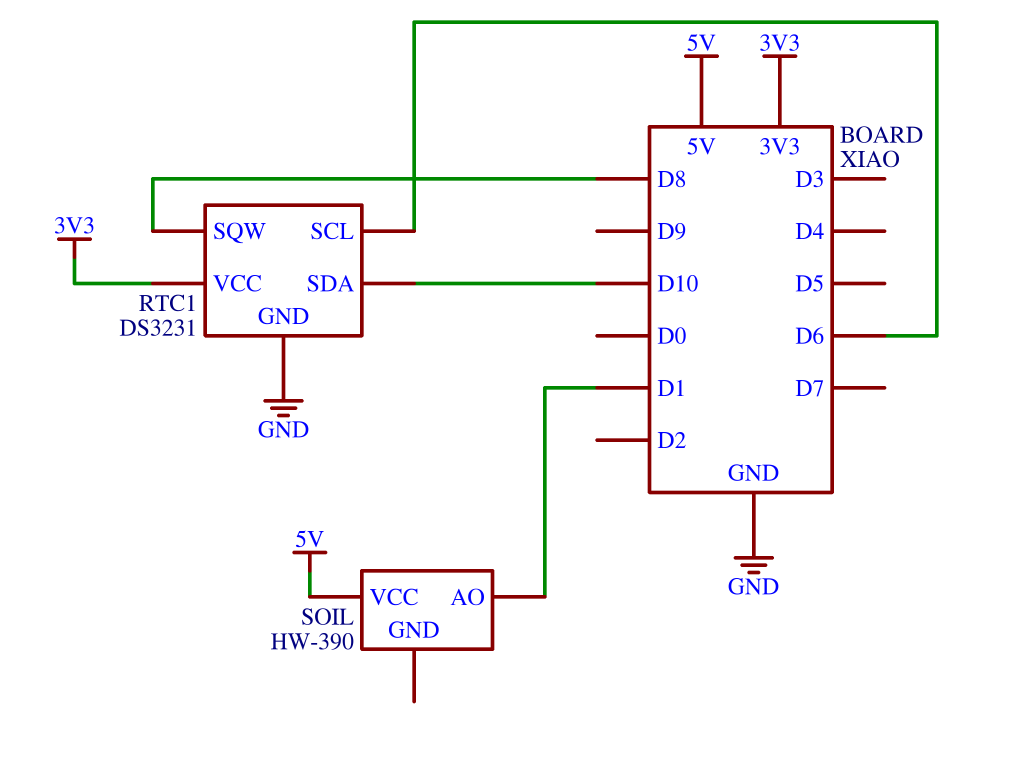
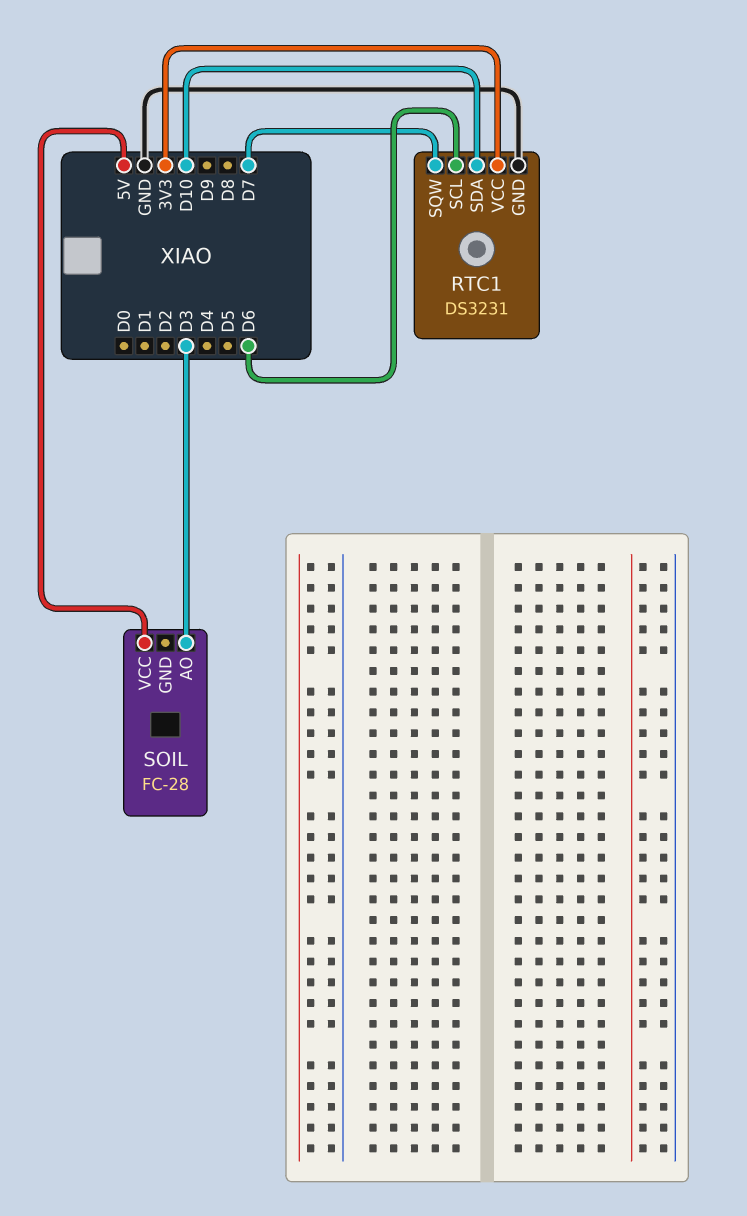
RTC1 pin SQW: D8 -> D7
SOIL: HW-390 -> FC-28
SOIL pin AO: D1 -> D3

